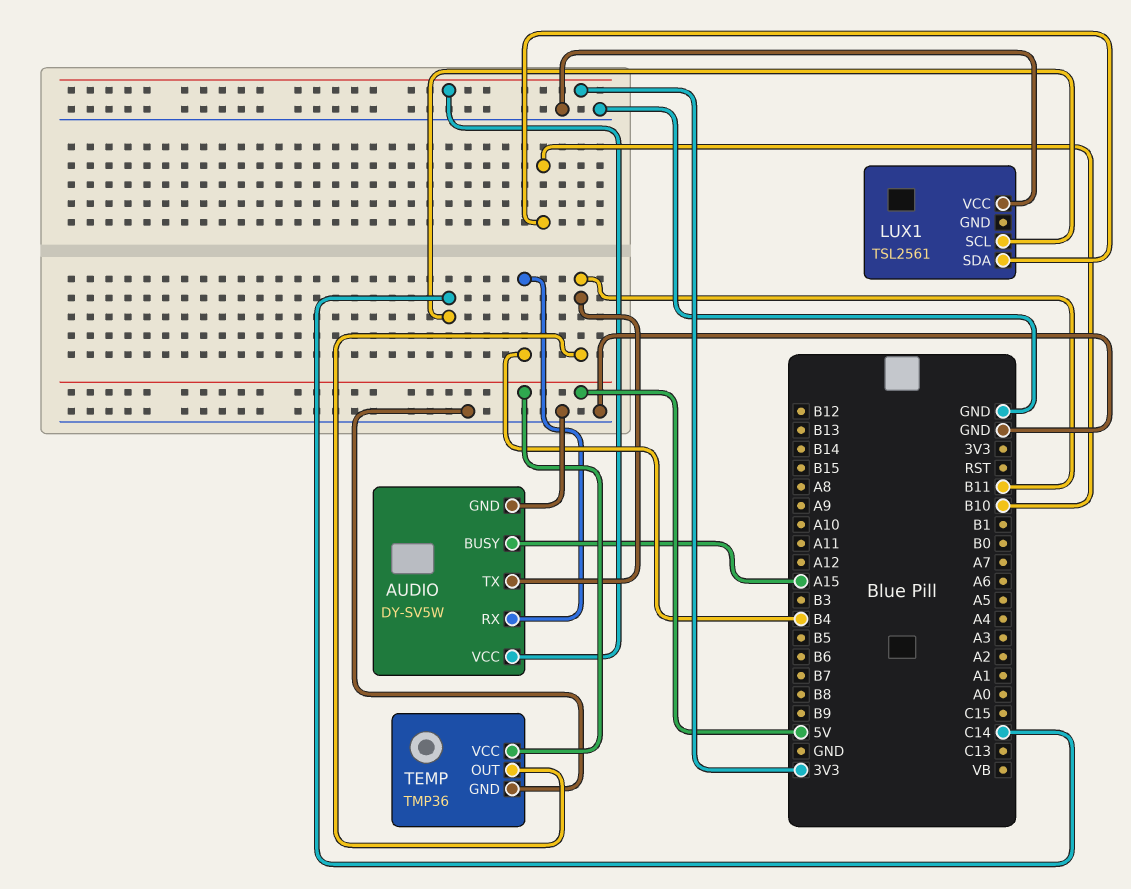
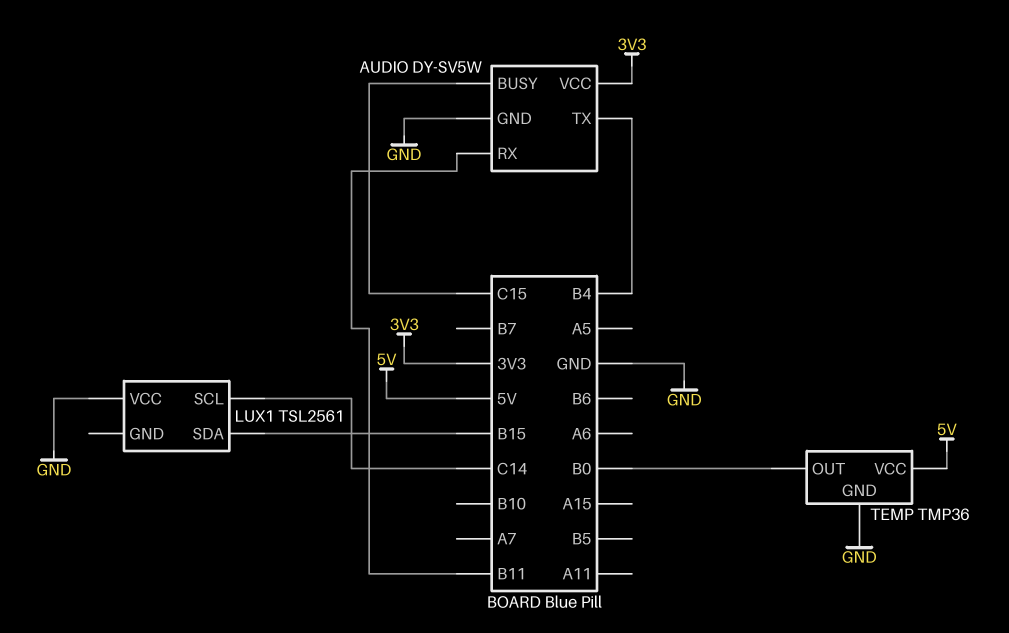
AUDIO pin BUSY: A15 -> C15
AUDIO pin RX: B4 -> B11
AUDIO pin TX: B11 -> B4
LUX1 pin SDA: B10 -> B15
TEMP pin OUT: B11 -> B0

